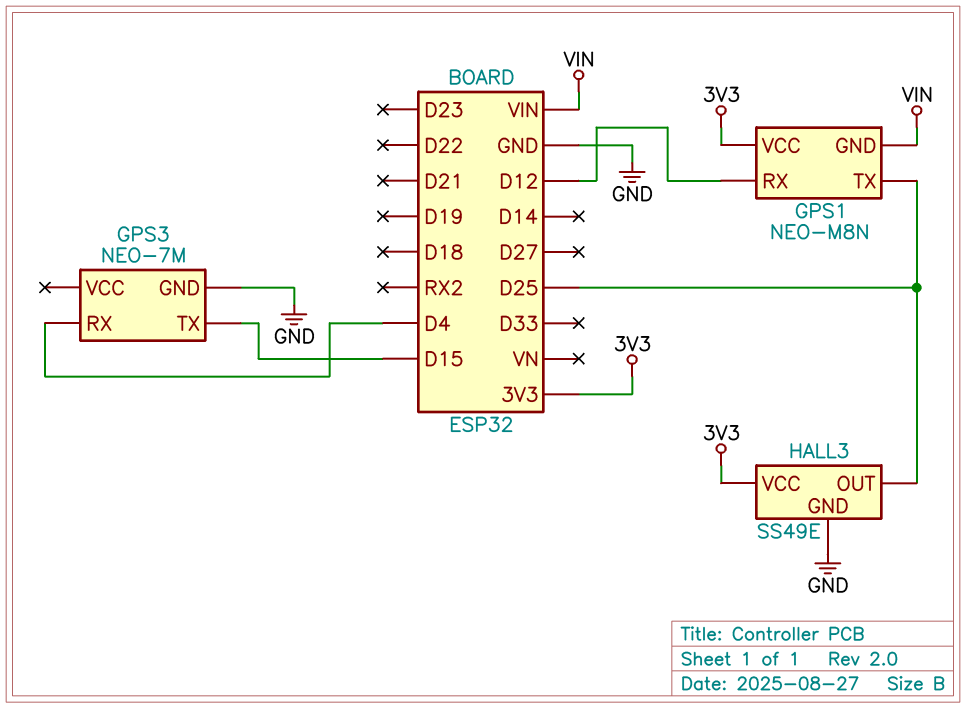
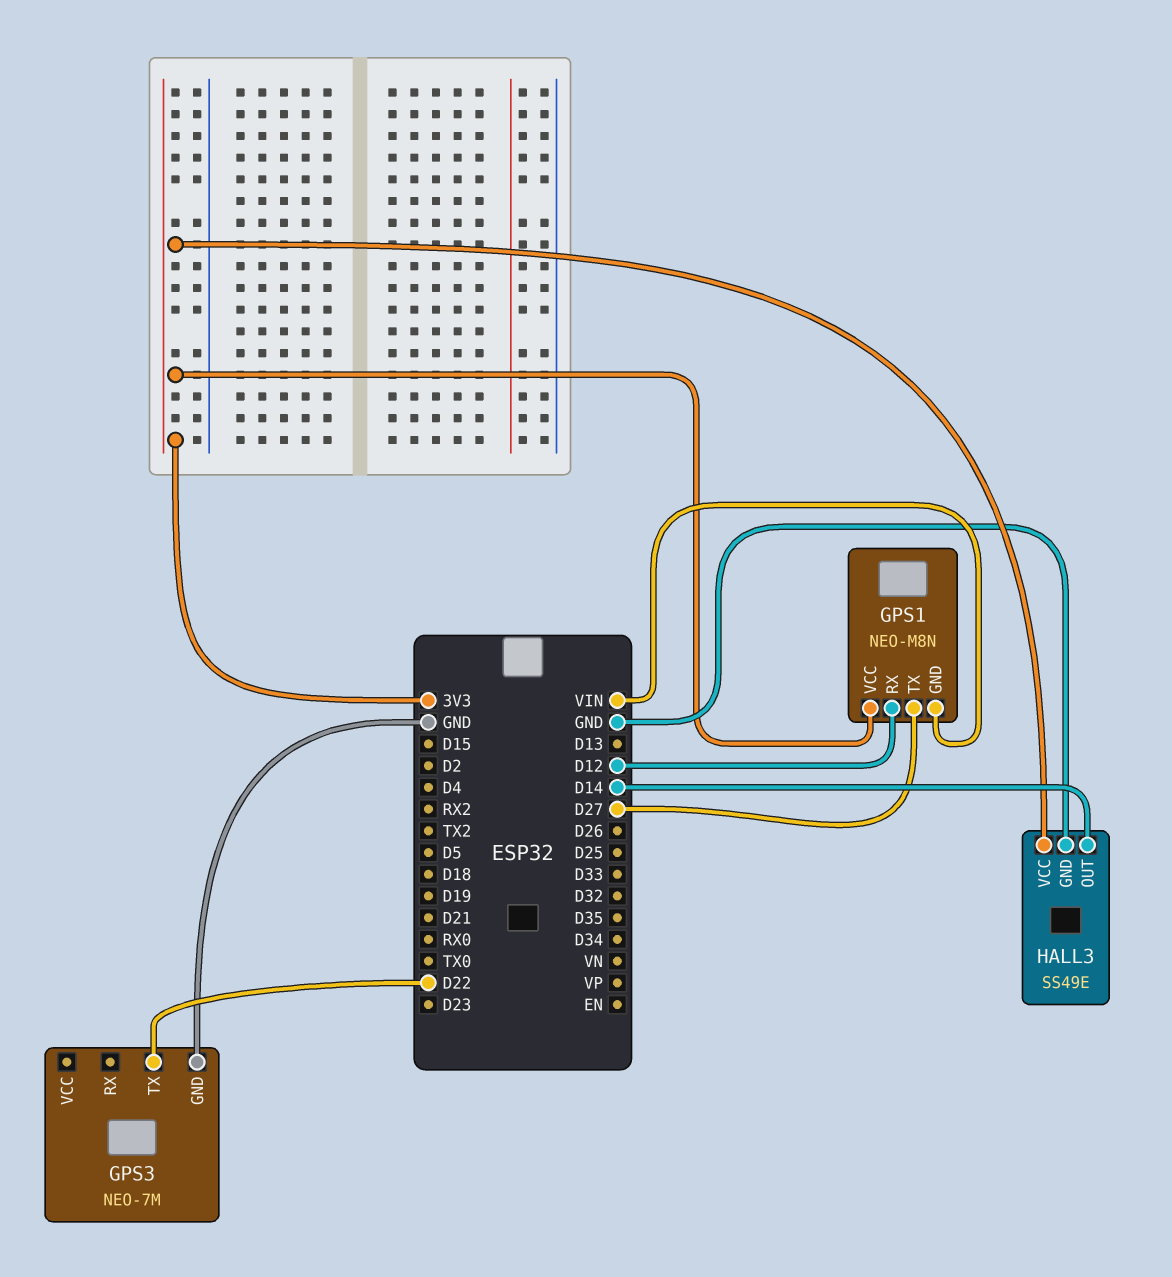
GPS1 pin TX: D25 -> D27
GPS3 pin RX: D4 -> none
GPS3 pin TX: D15 -> D22
HALL3 pin OUT: D25 -> D14

